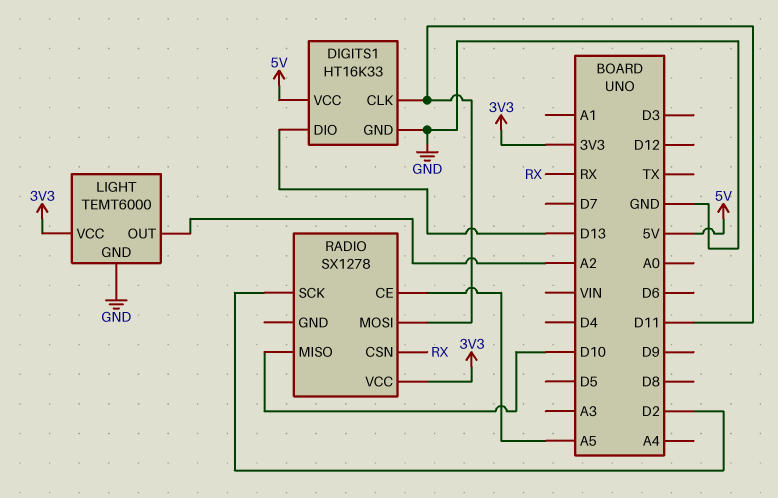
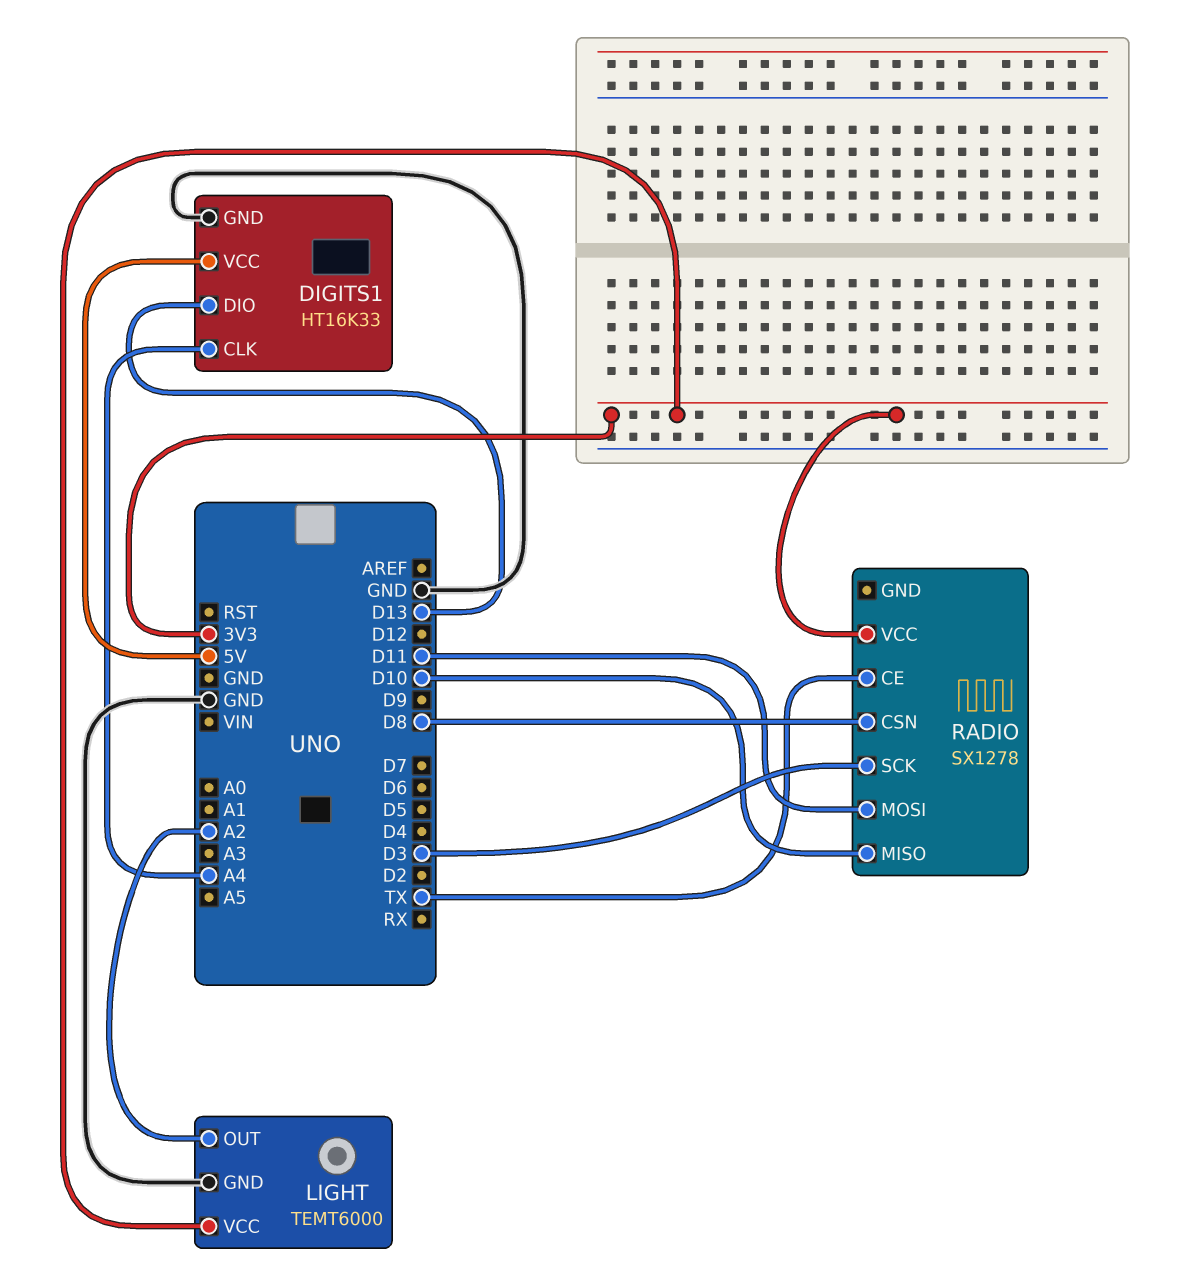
DIGITS1 pin CLK: D11 -> A4
RADIO pin CE: A5 -> TX
RADIO pin CSN: RX -> D8
RADIO pin SCK: D2 -> D3

